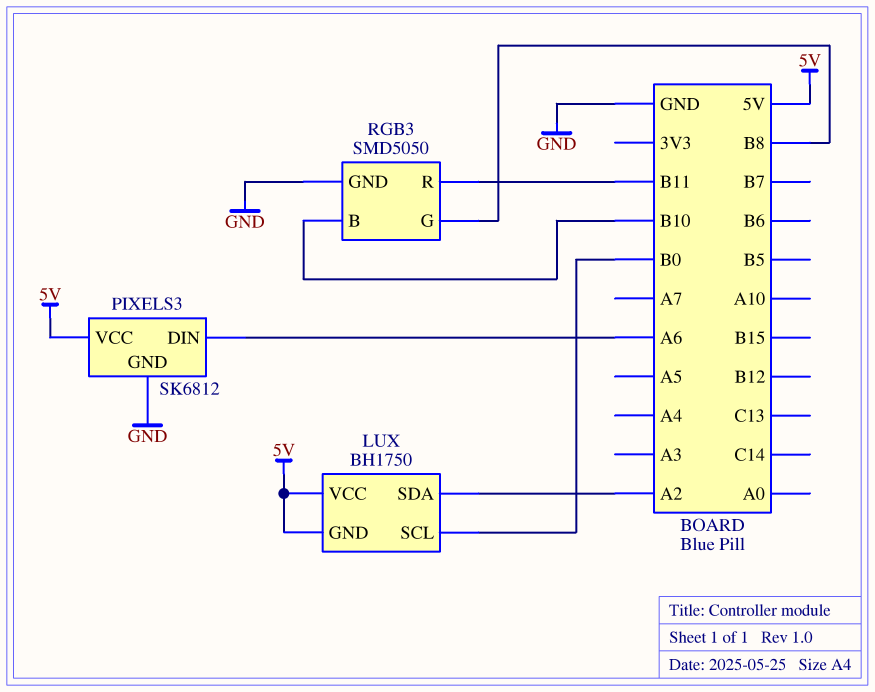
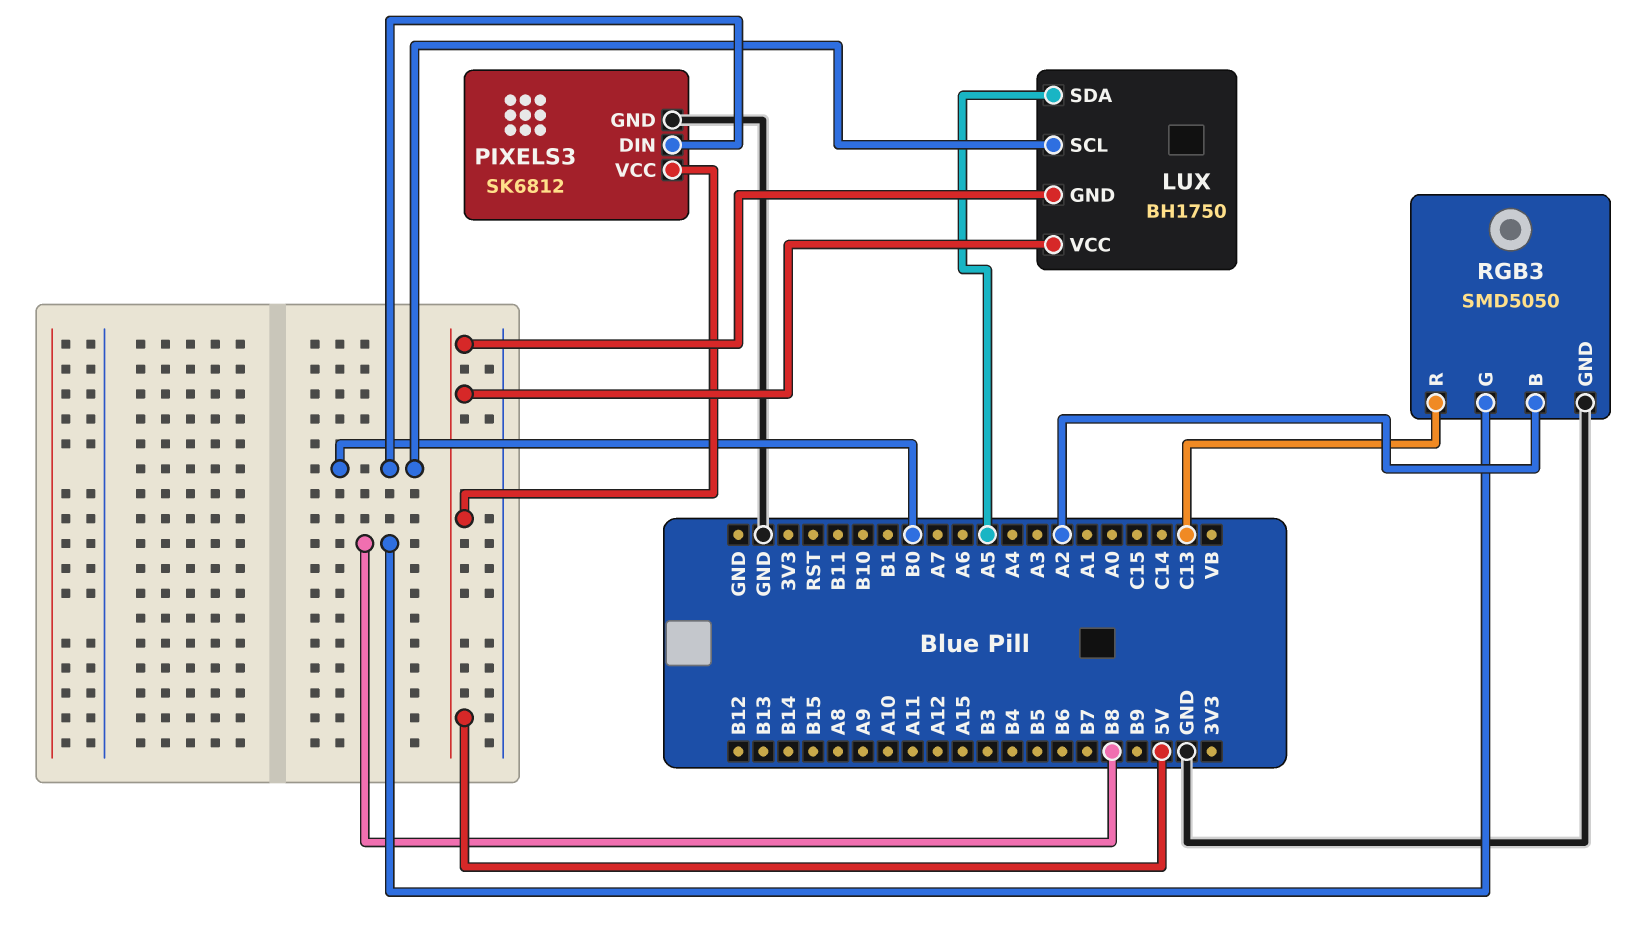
LUX pin SDA: A2 -> A5
PIXELS3 pin DIN: A6 -> B0
RGB3 pin B: B10 -> A2
RGB3 pin R: B11 -> C13

